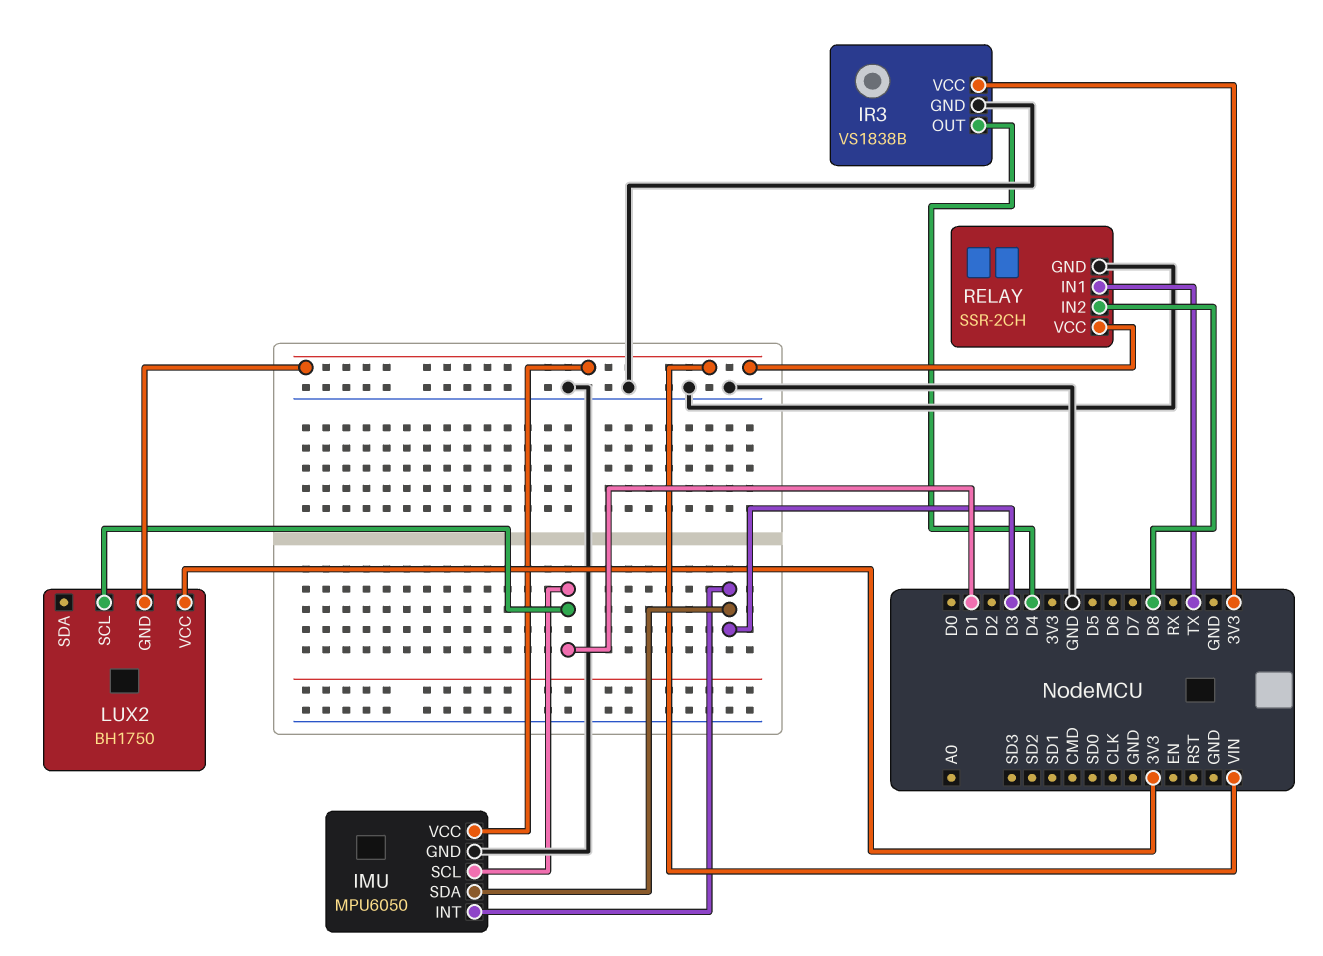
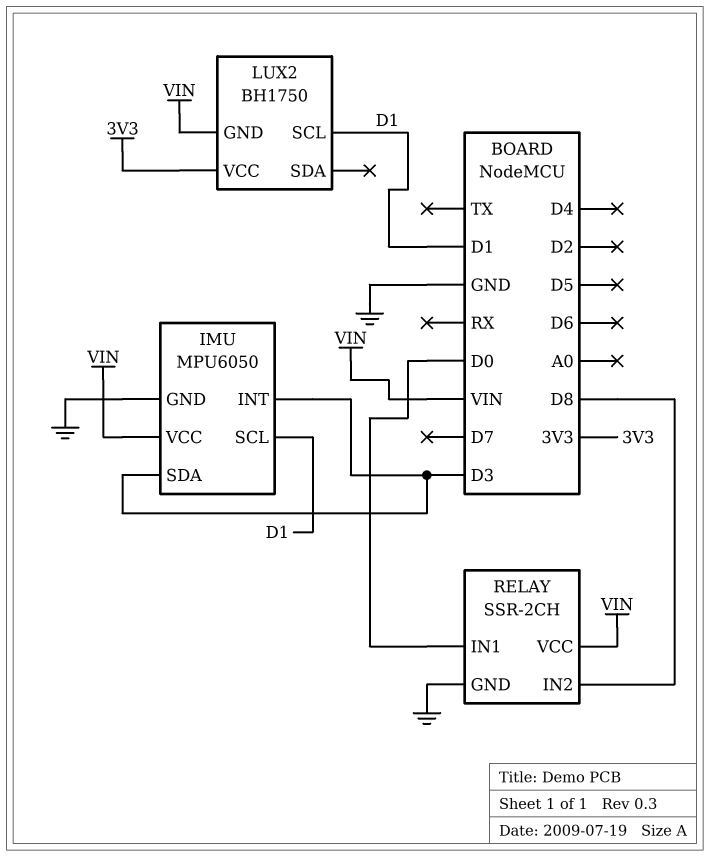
IR3: VS1838B -> none
IR3 pin GND: GND -> none
IR3 pin OUT: D4 -> none
IR3 pin VCC: 3V3 -> none
RELAY pin IN1: TX -> D0

